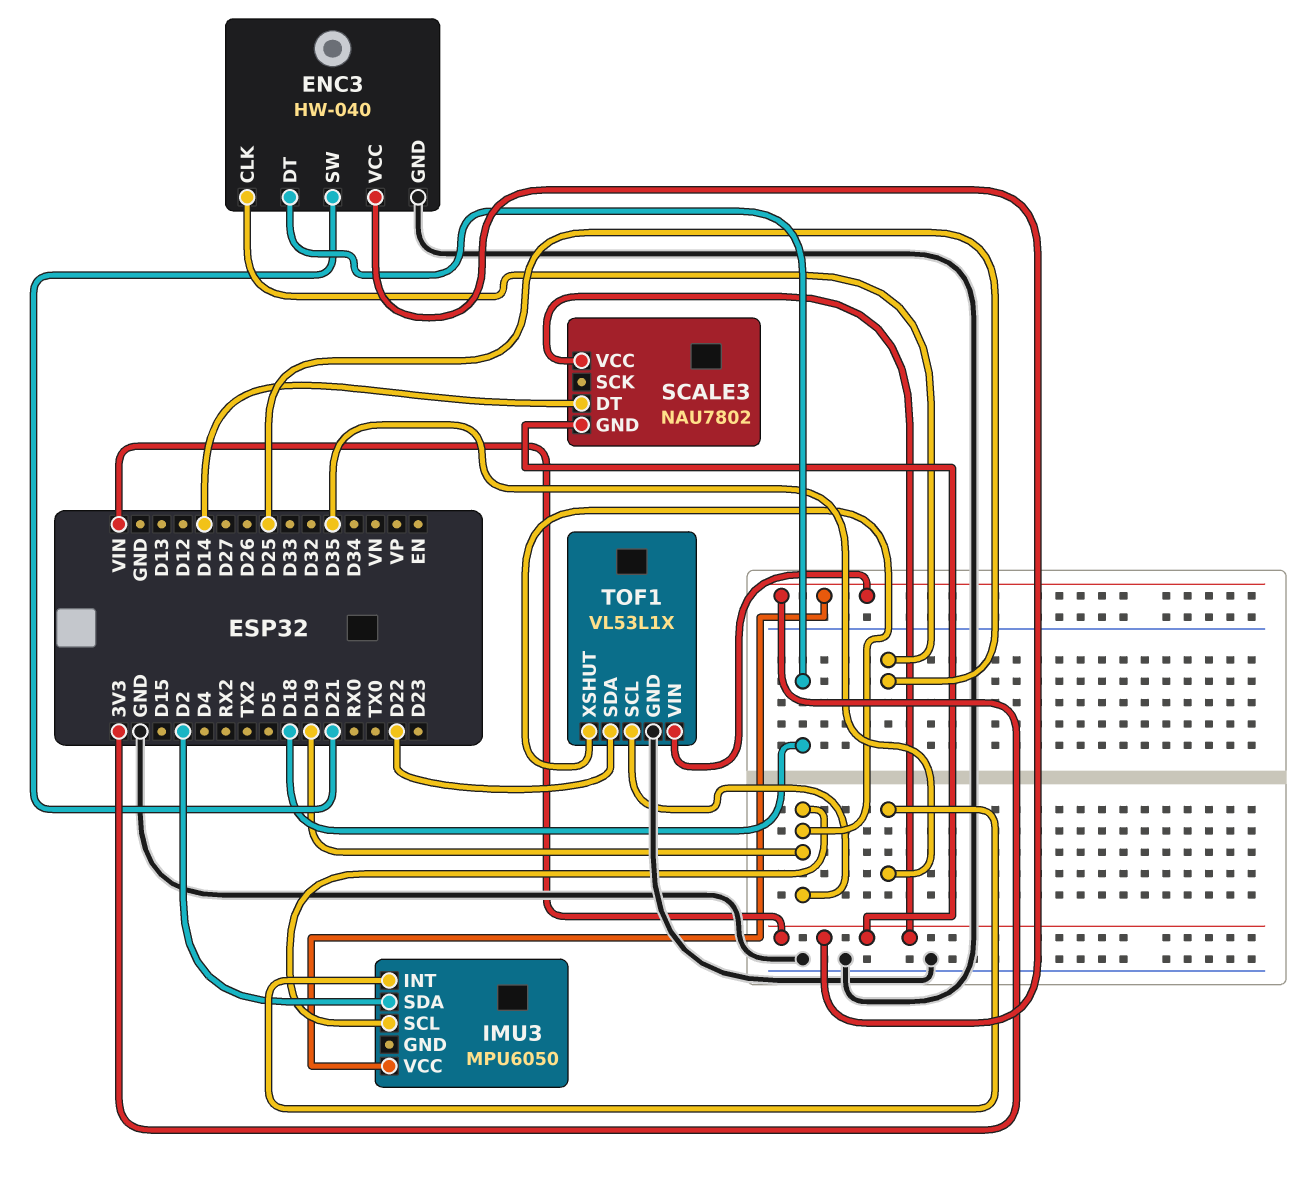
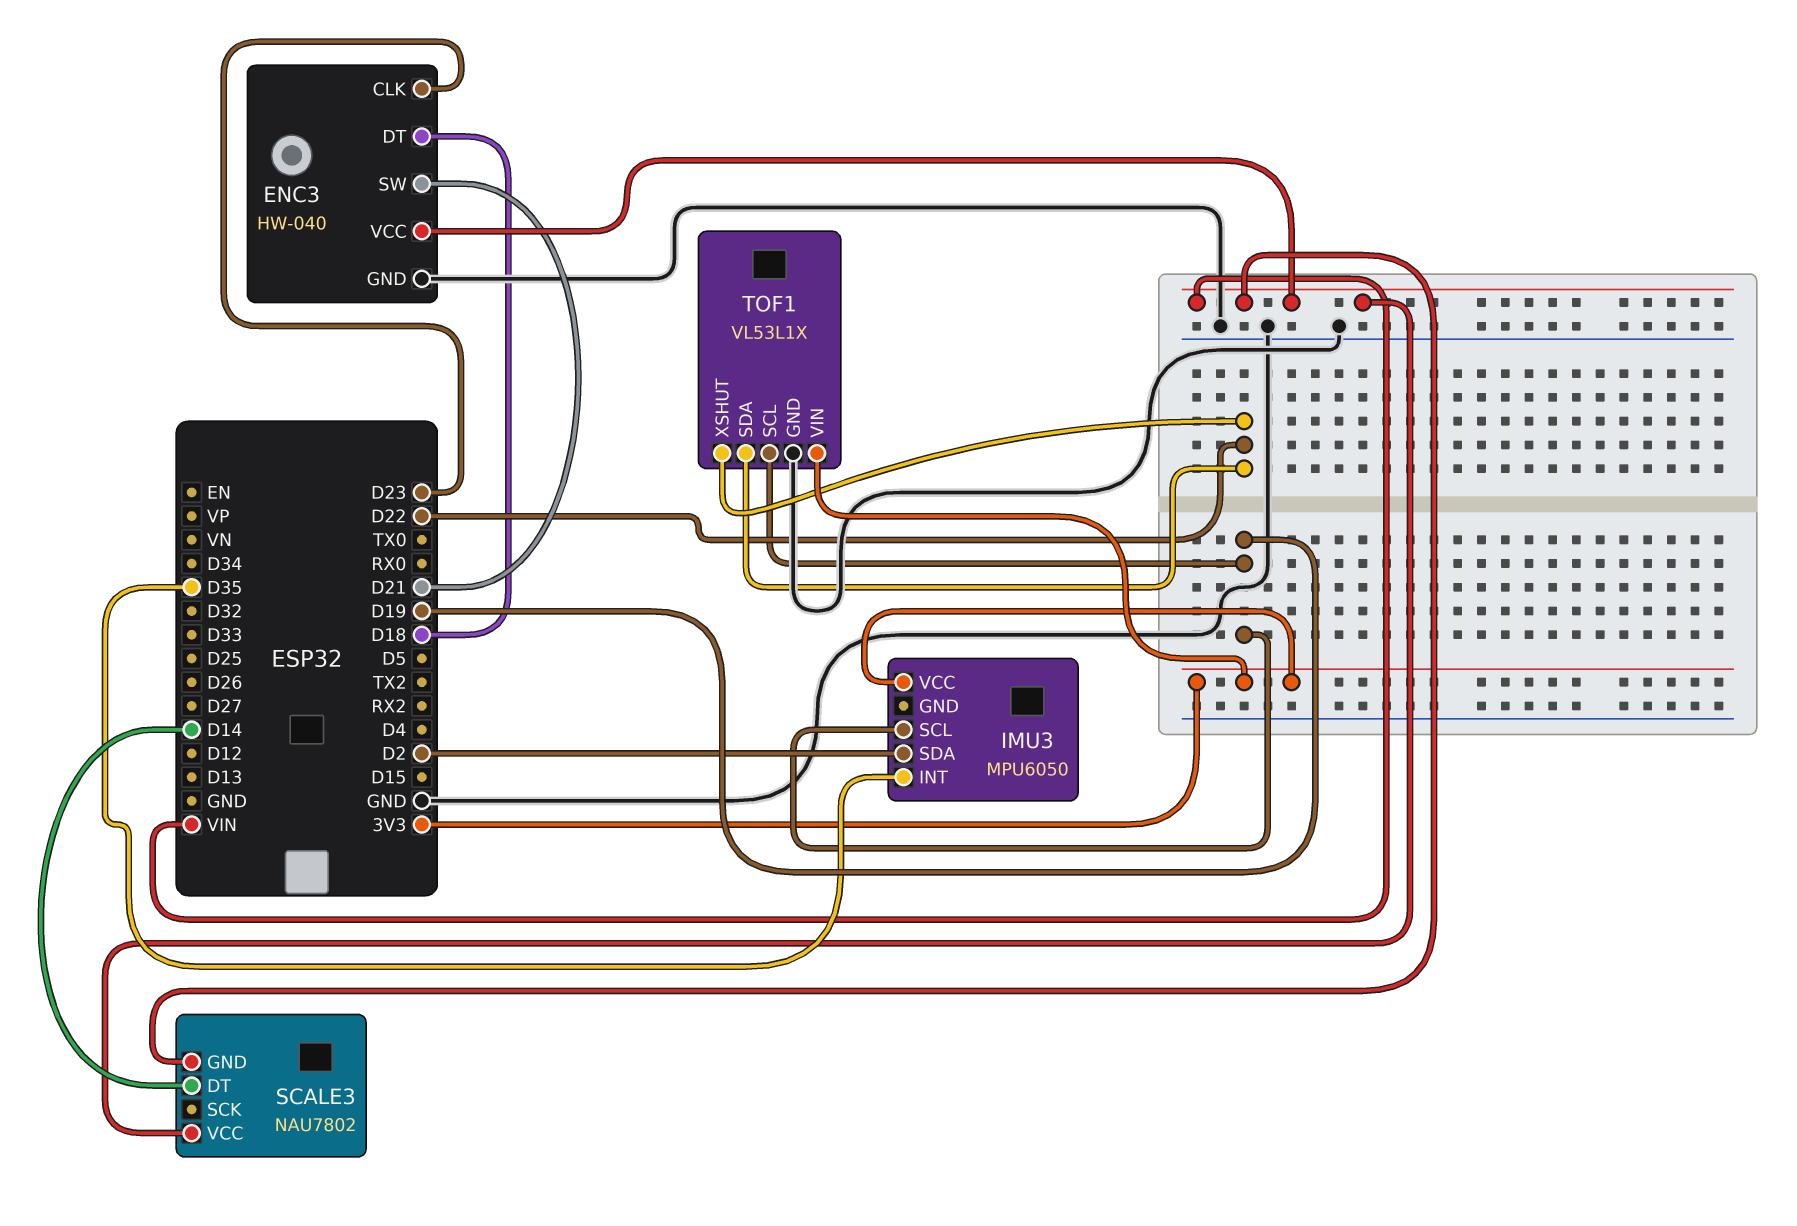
ENC3 pin CLK: D25 -> D23
TOF1 pin XSHUT: D19 -> D22

